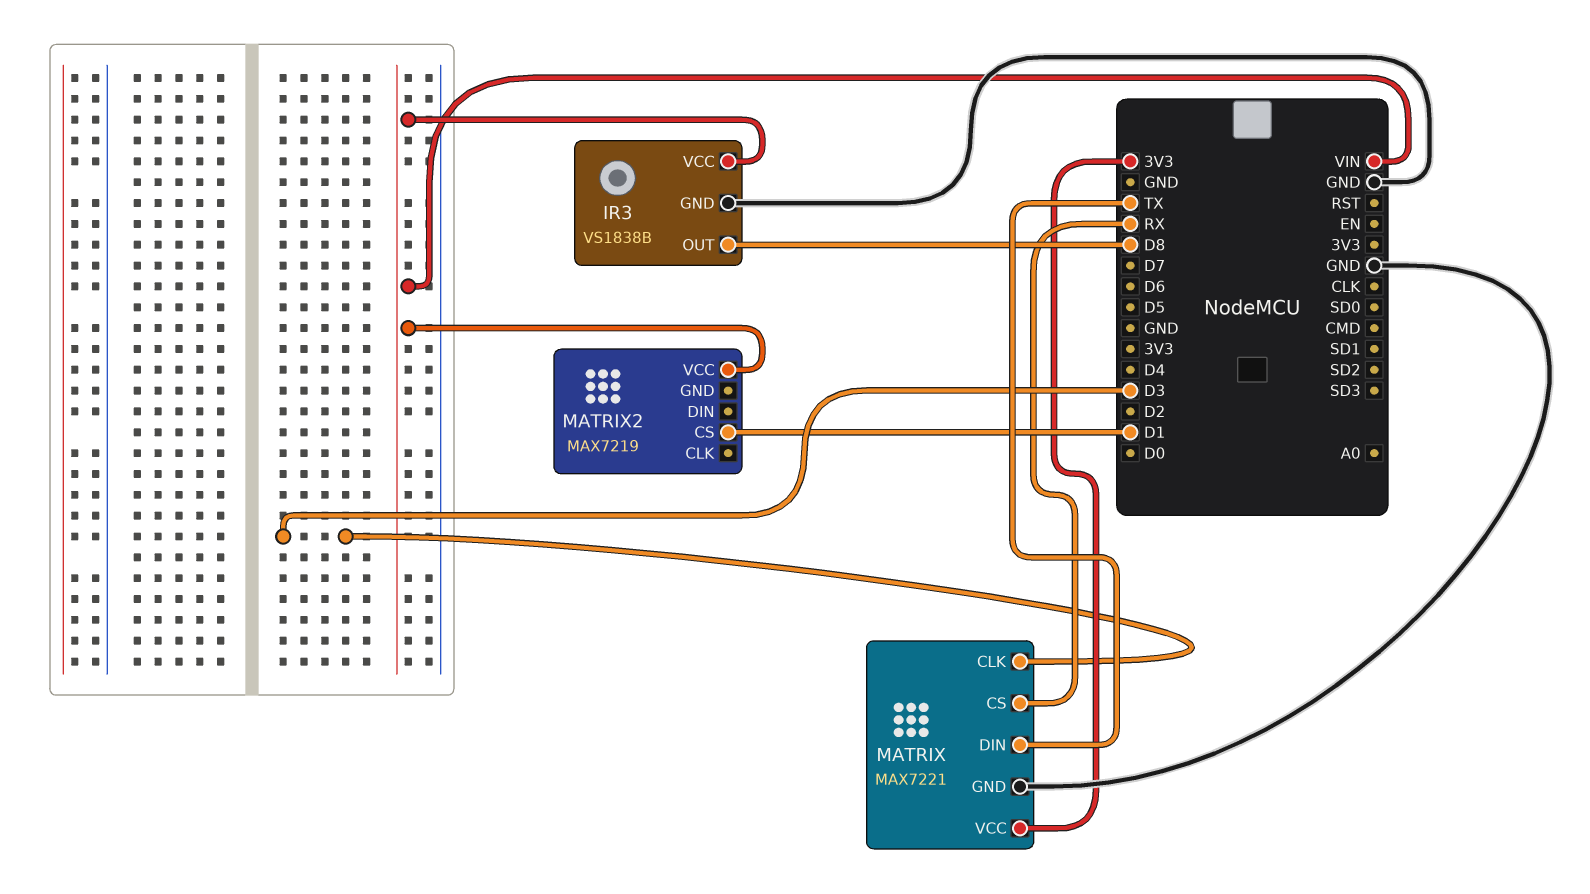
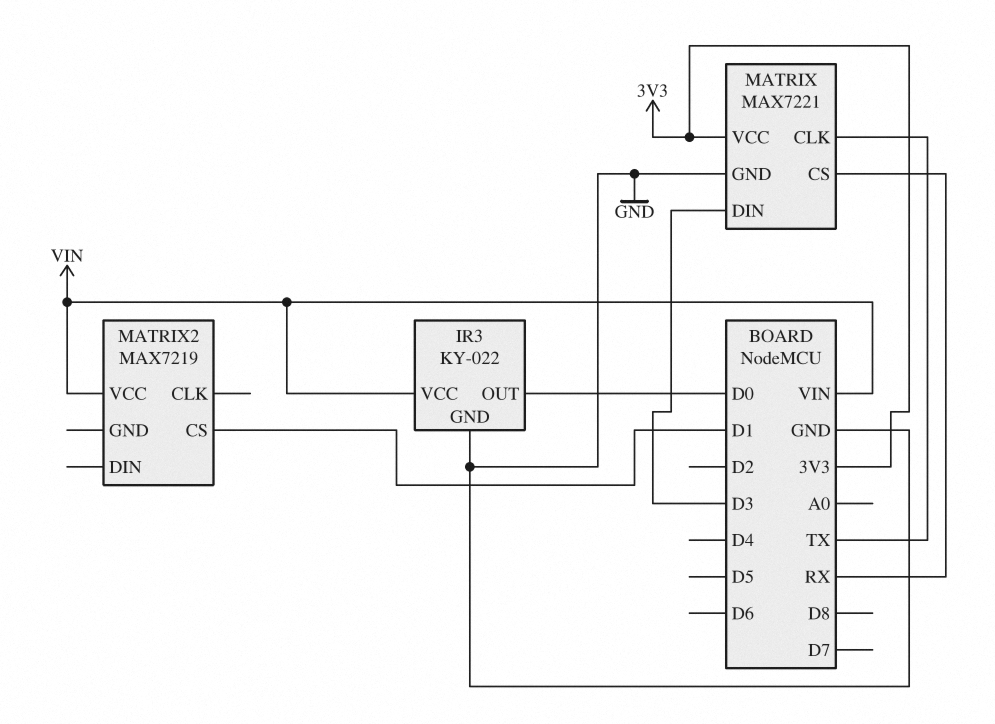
IR3: VS1838B -> KY-022
IR3 pin OUT: D8 -> D0
MATRIX pin CLK: D3 -> TX
MATRIX pin DIN: TX -> D3

